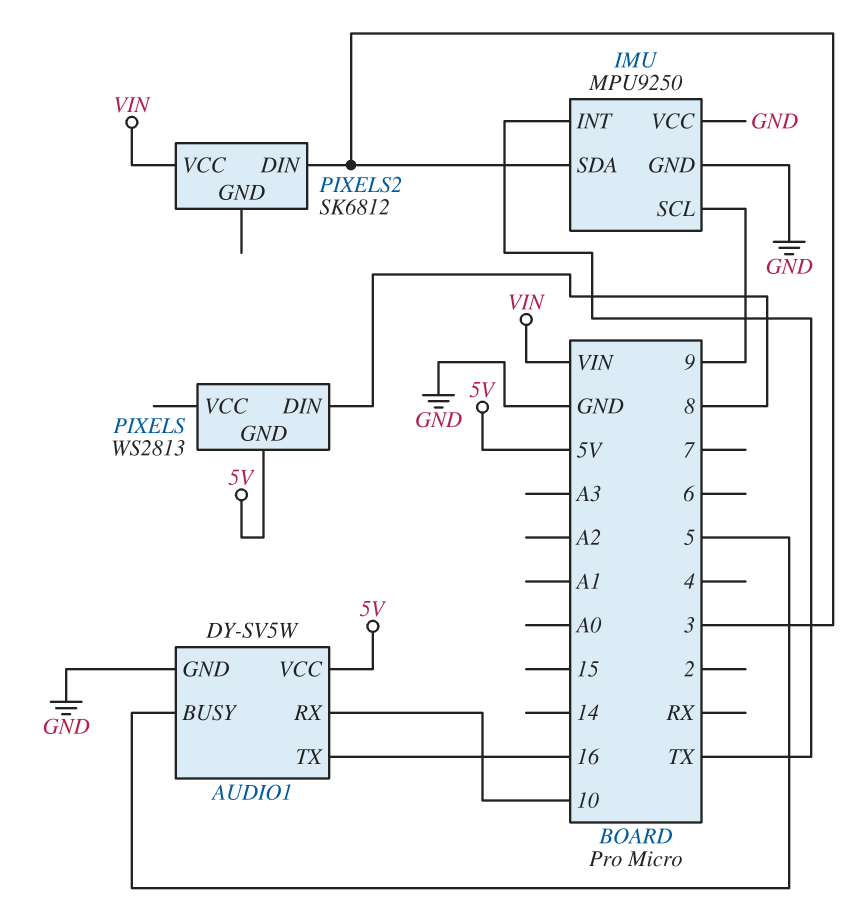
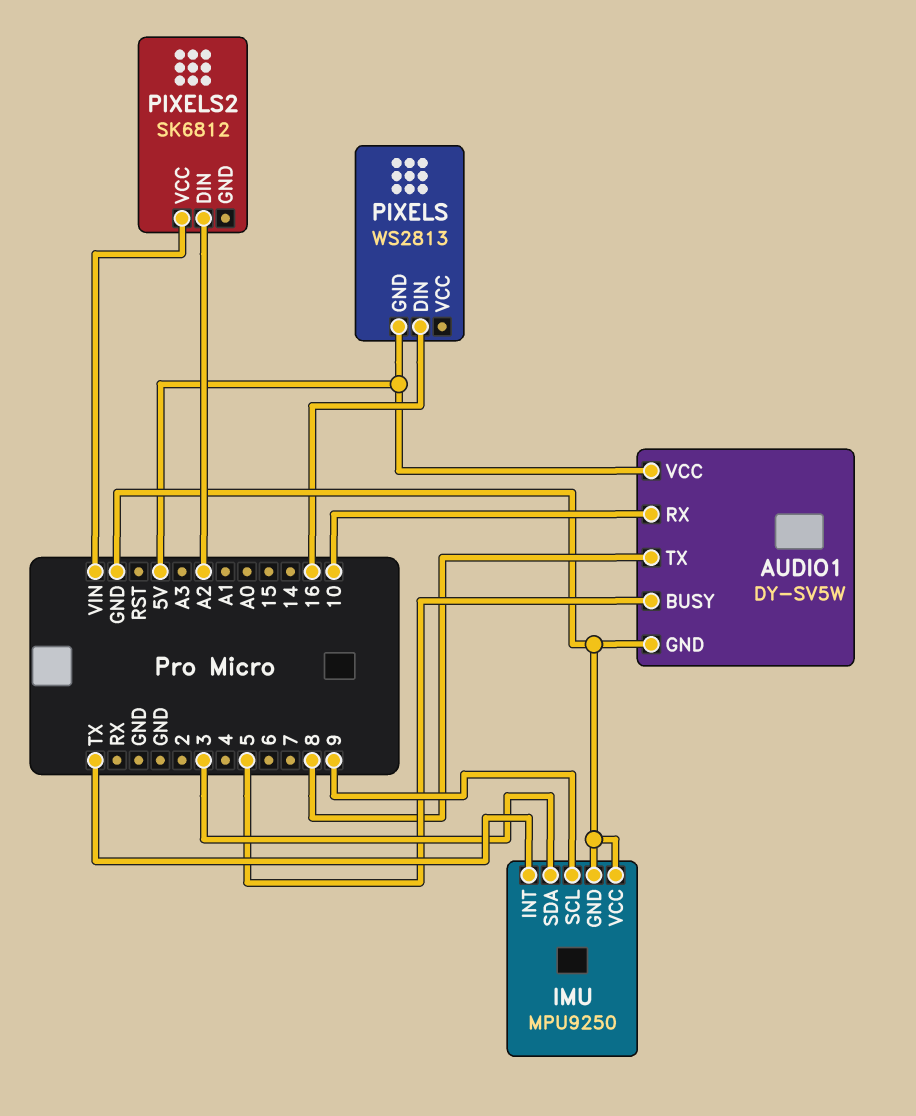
AUDIO1 pin TX: 16 -> 8
PIXELS pin DIN: 8 -> 16
PIXELS2 pin DIN: 3 -> A2

